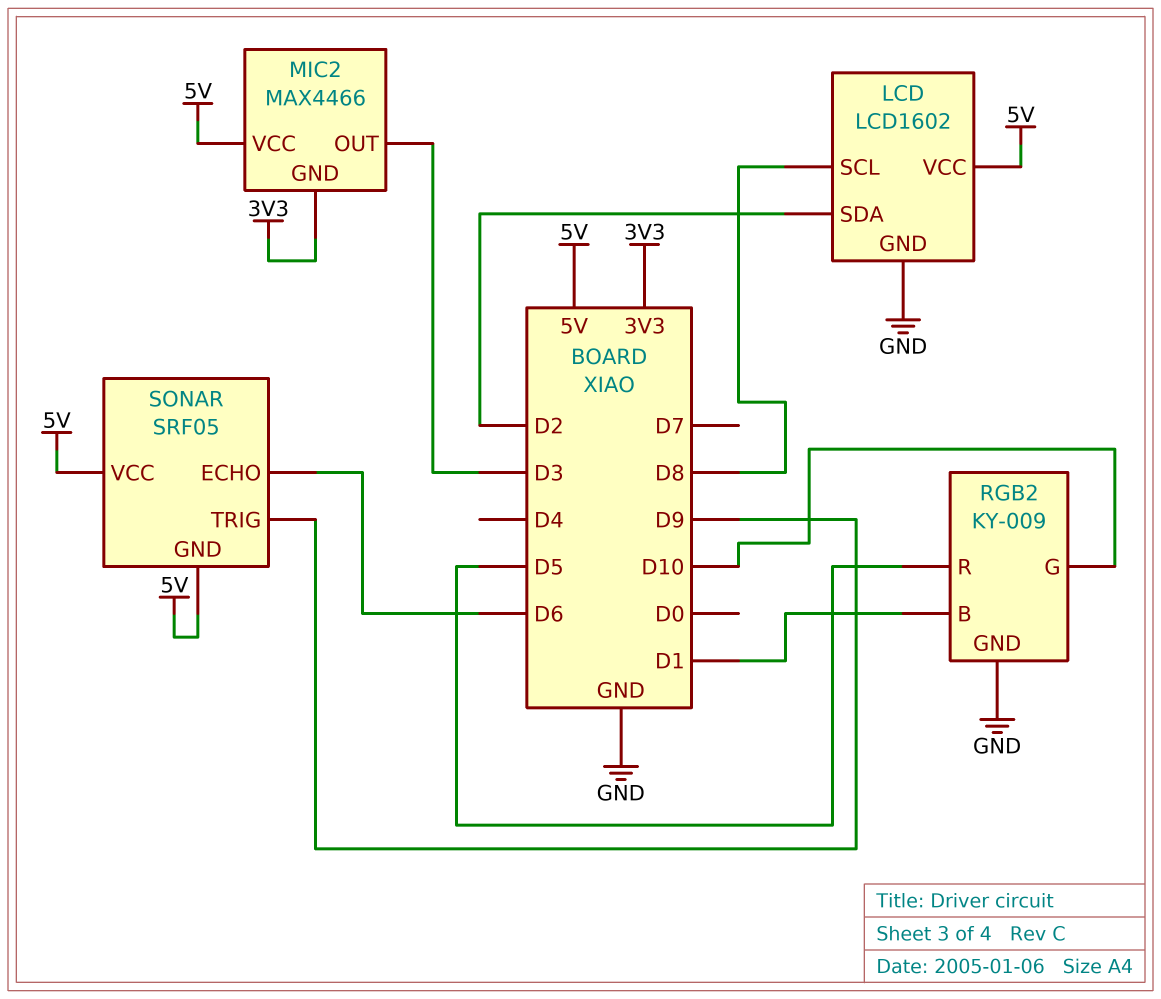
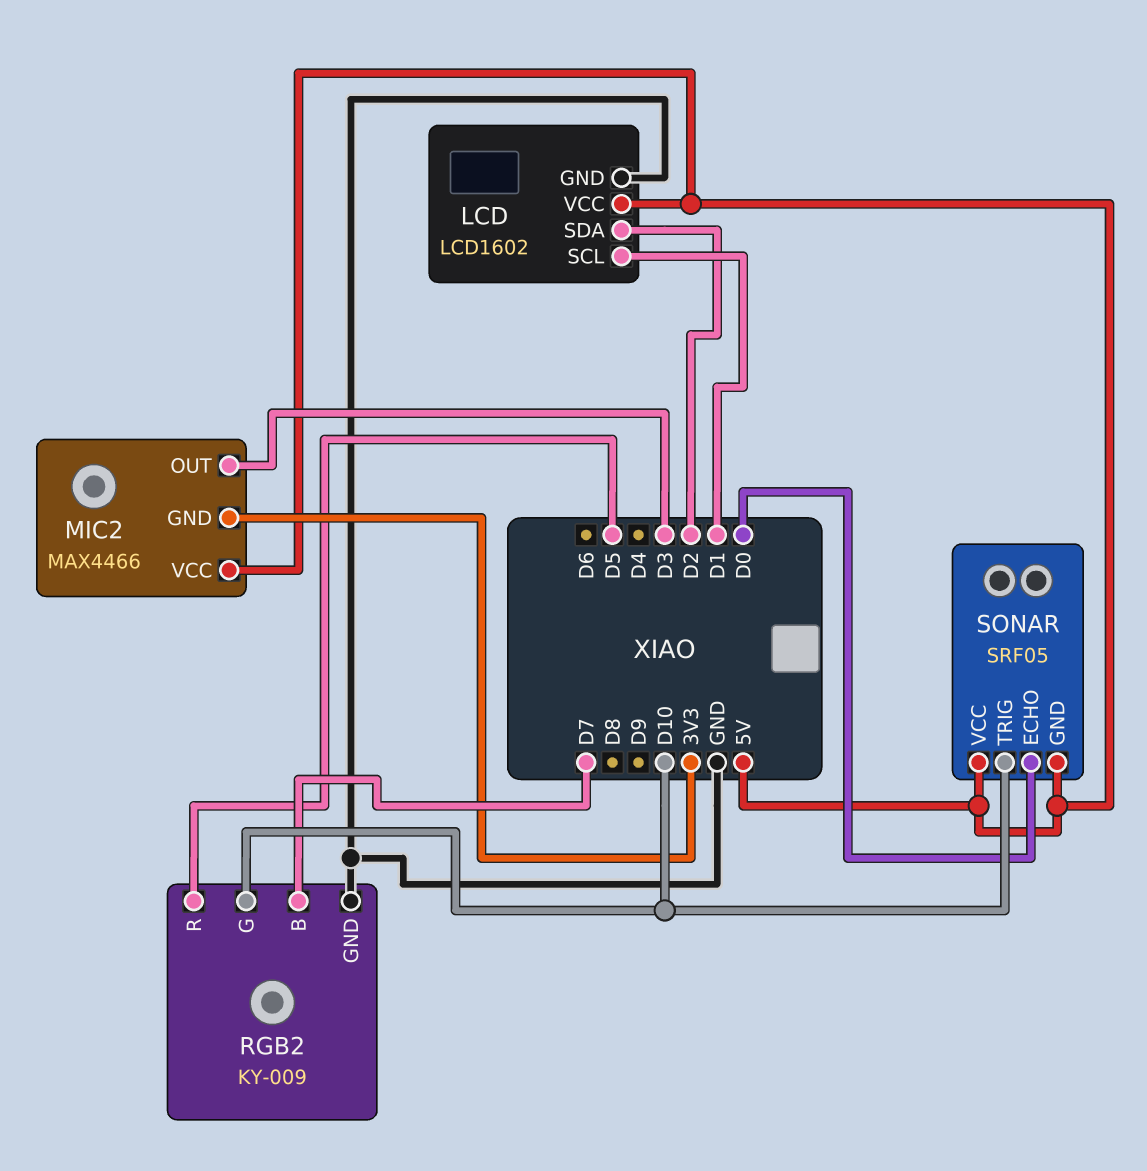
LCD pin SCL: D8 -> D1
RGB2 pin B: D1 -> D7
SONAR pin ECHO: D6 -> D0
SONAR pin TRIG: D9 -> D10

